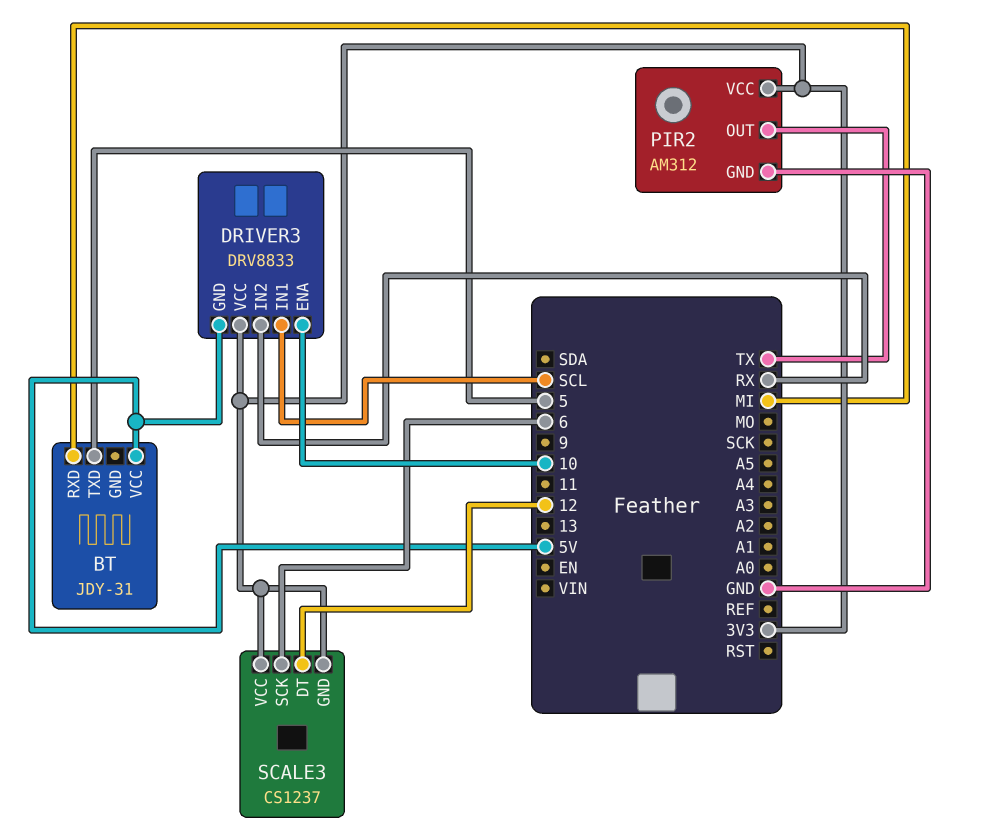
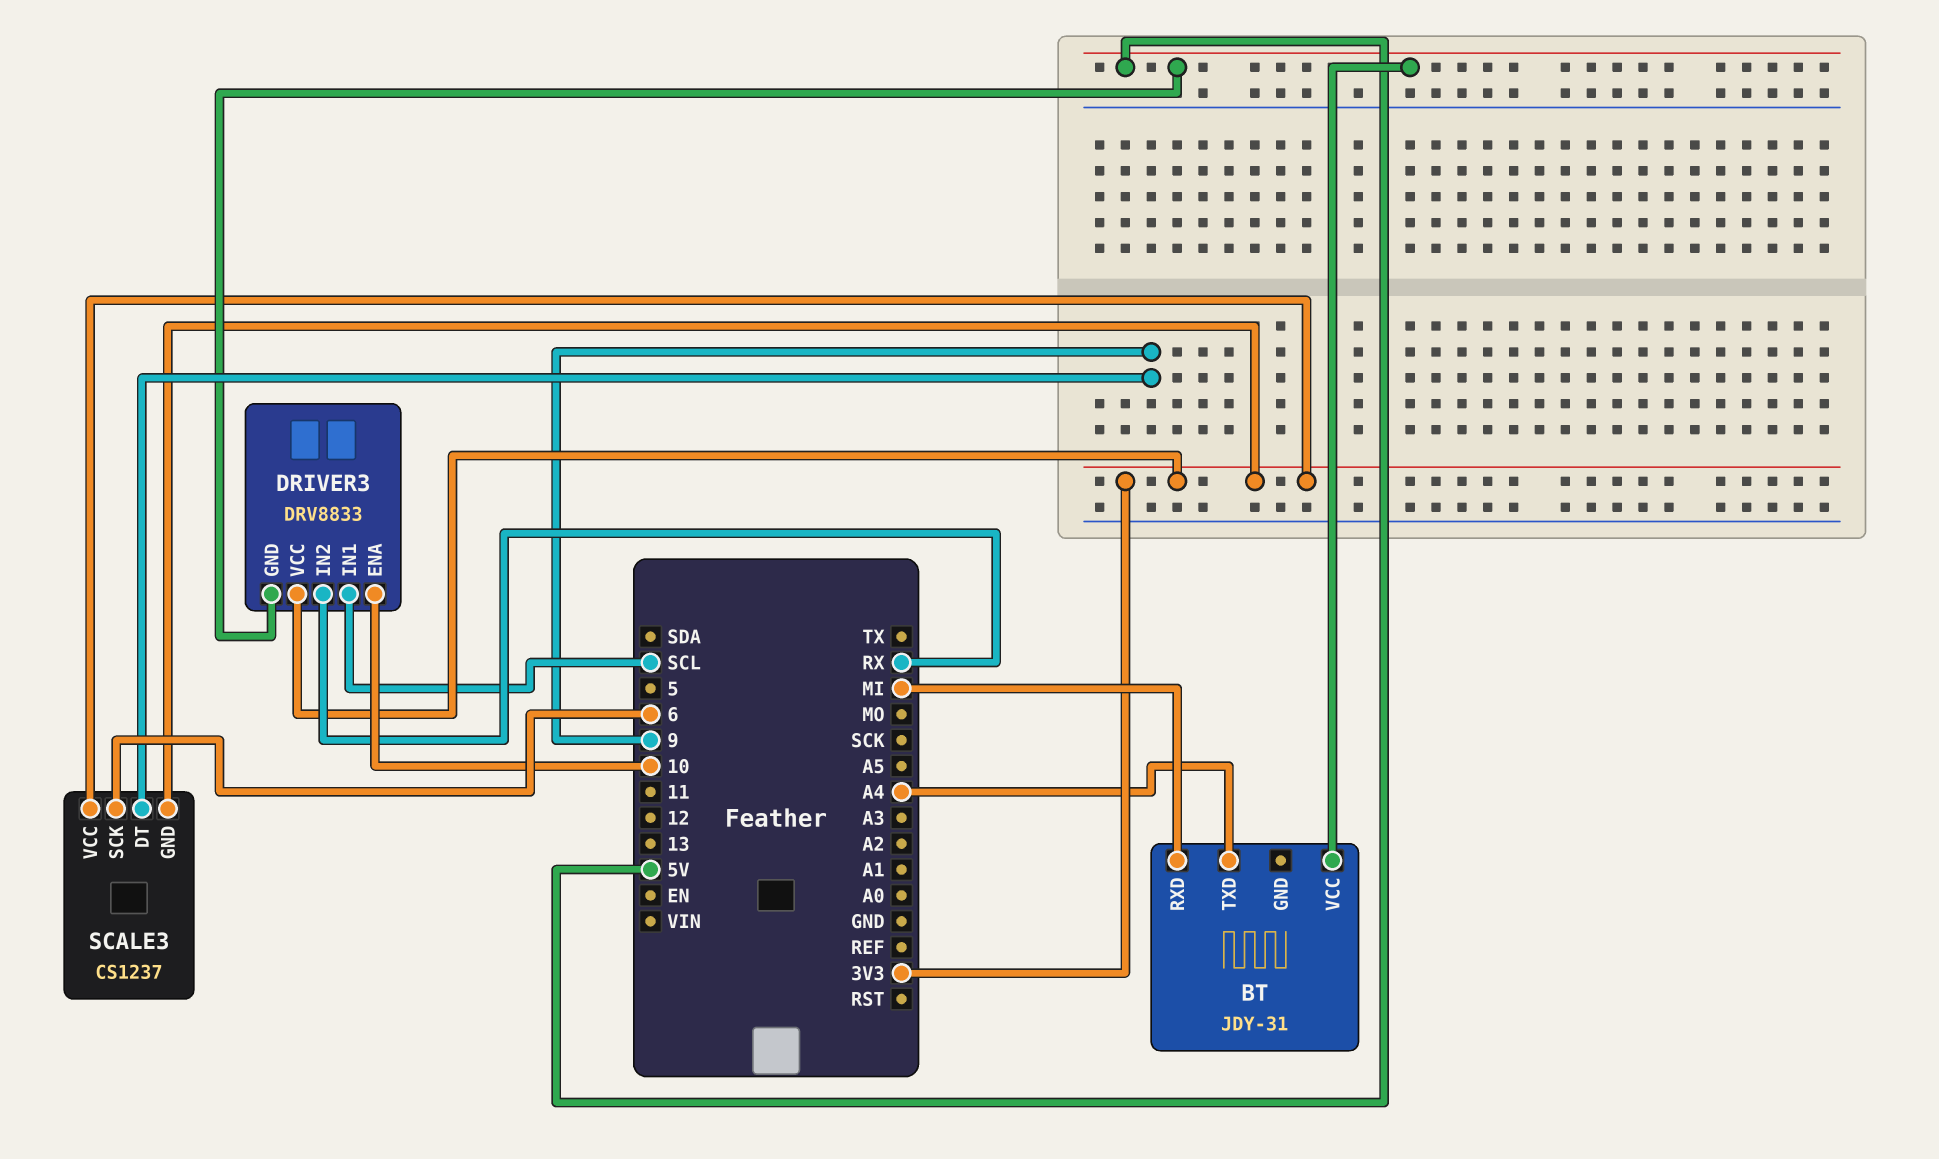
BT pin TXD: 5 -> A4
PIR2: AM312 -> none
PIR2 pin GND: GND -> none
PIR2 pin OUT: TX -> none
PIR2 pin VCC: 3V3 -> none
SCALE3 pin DT: 12 -> 9

